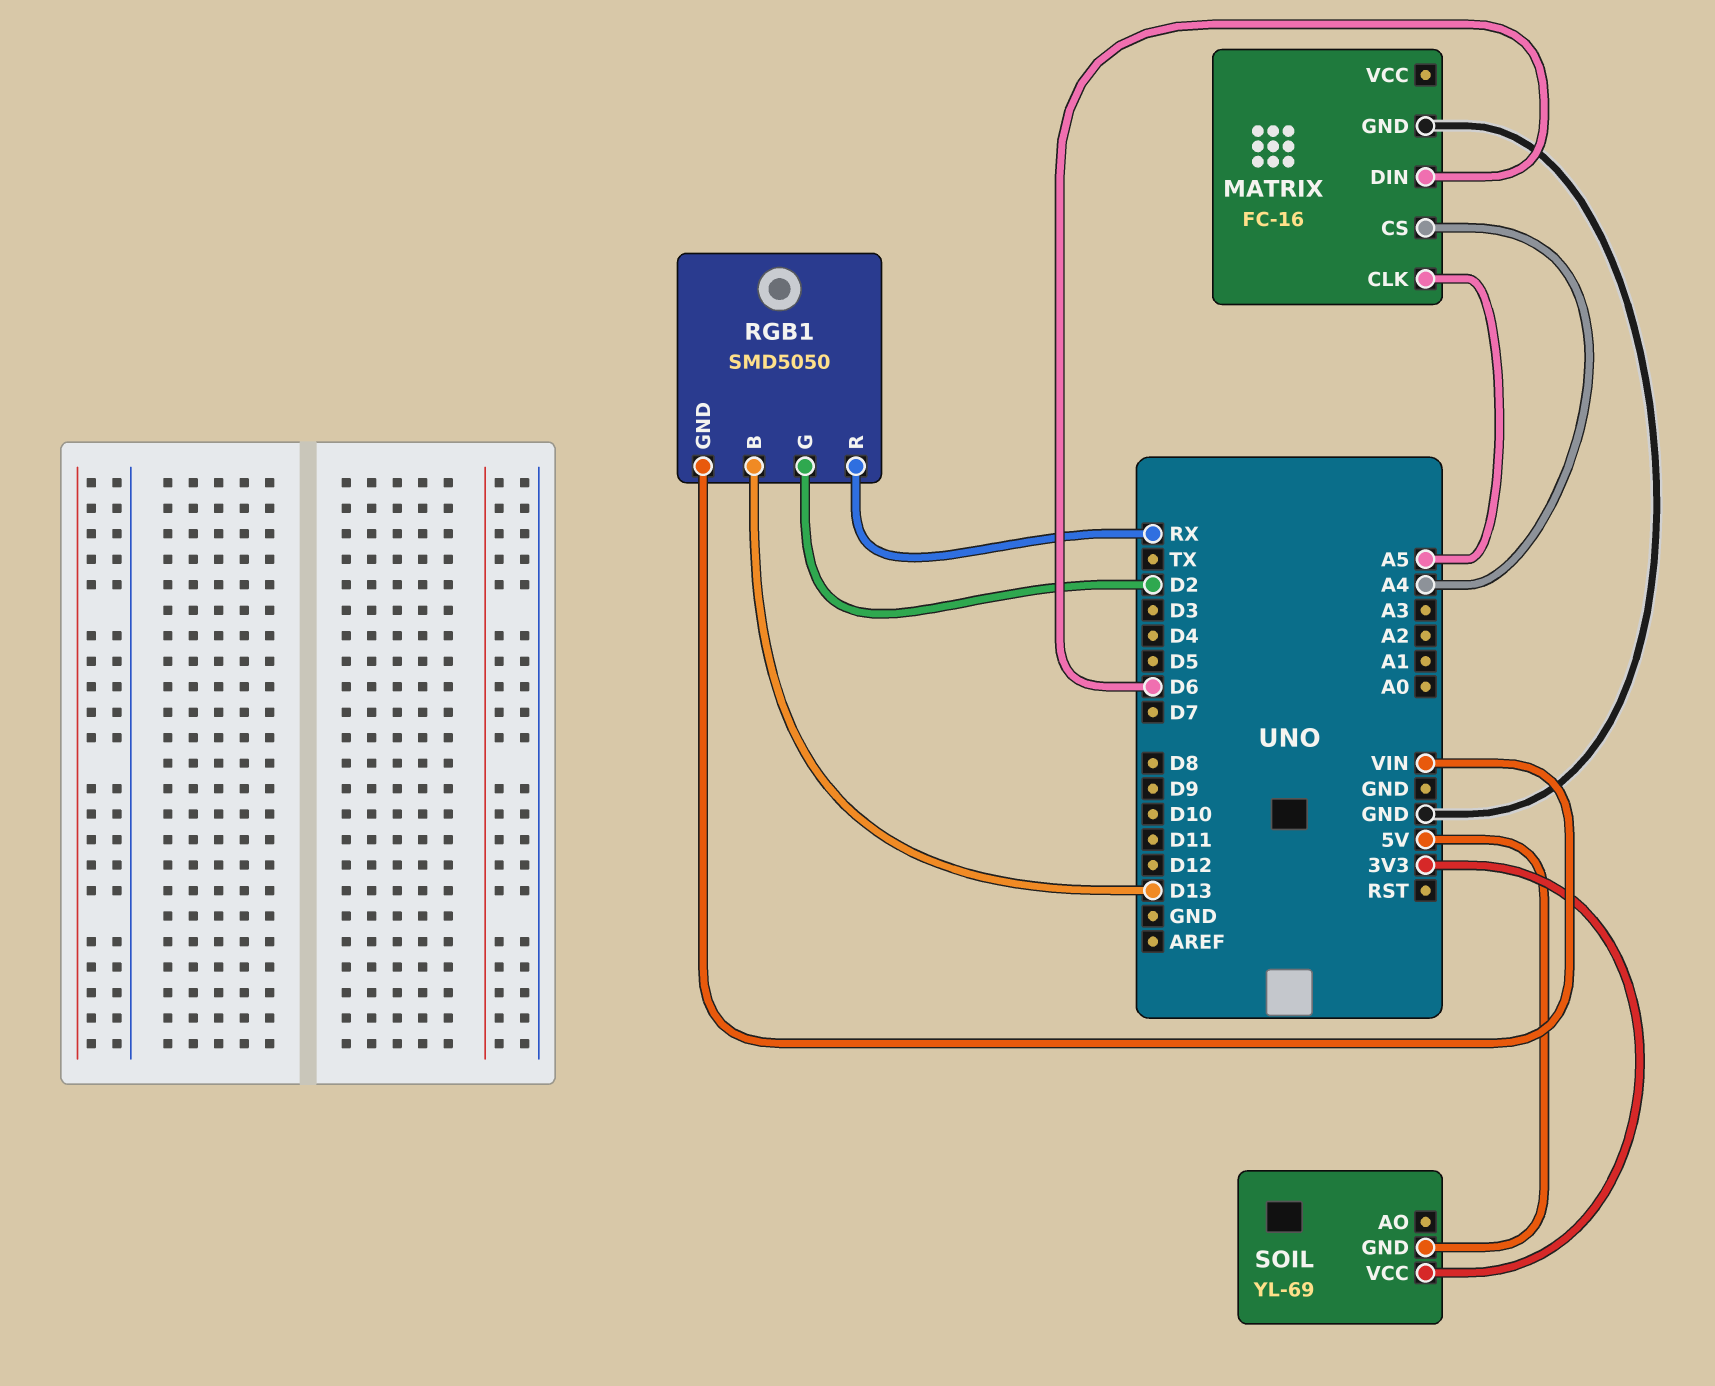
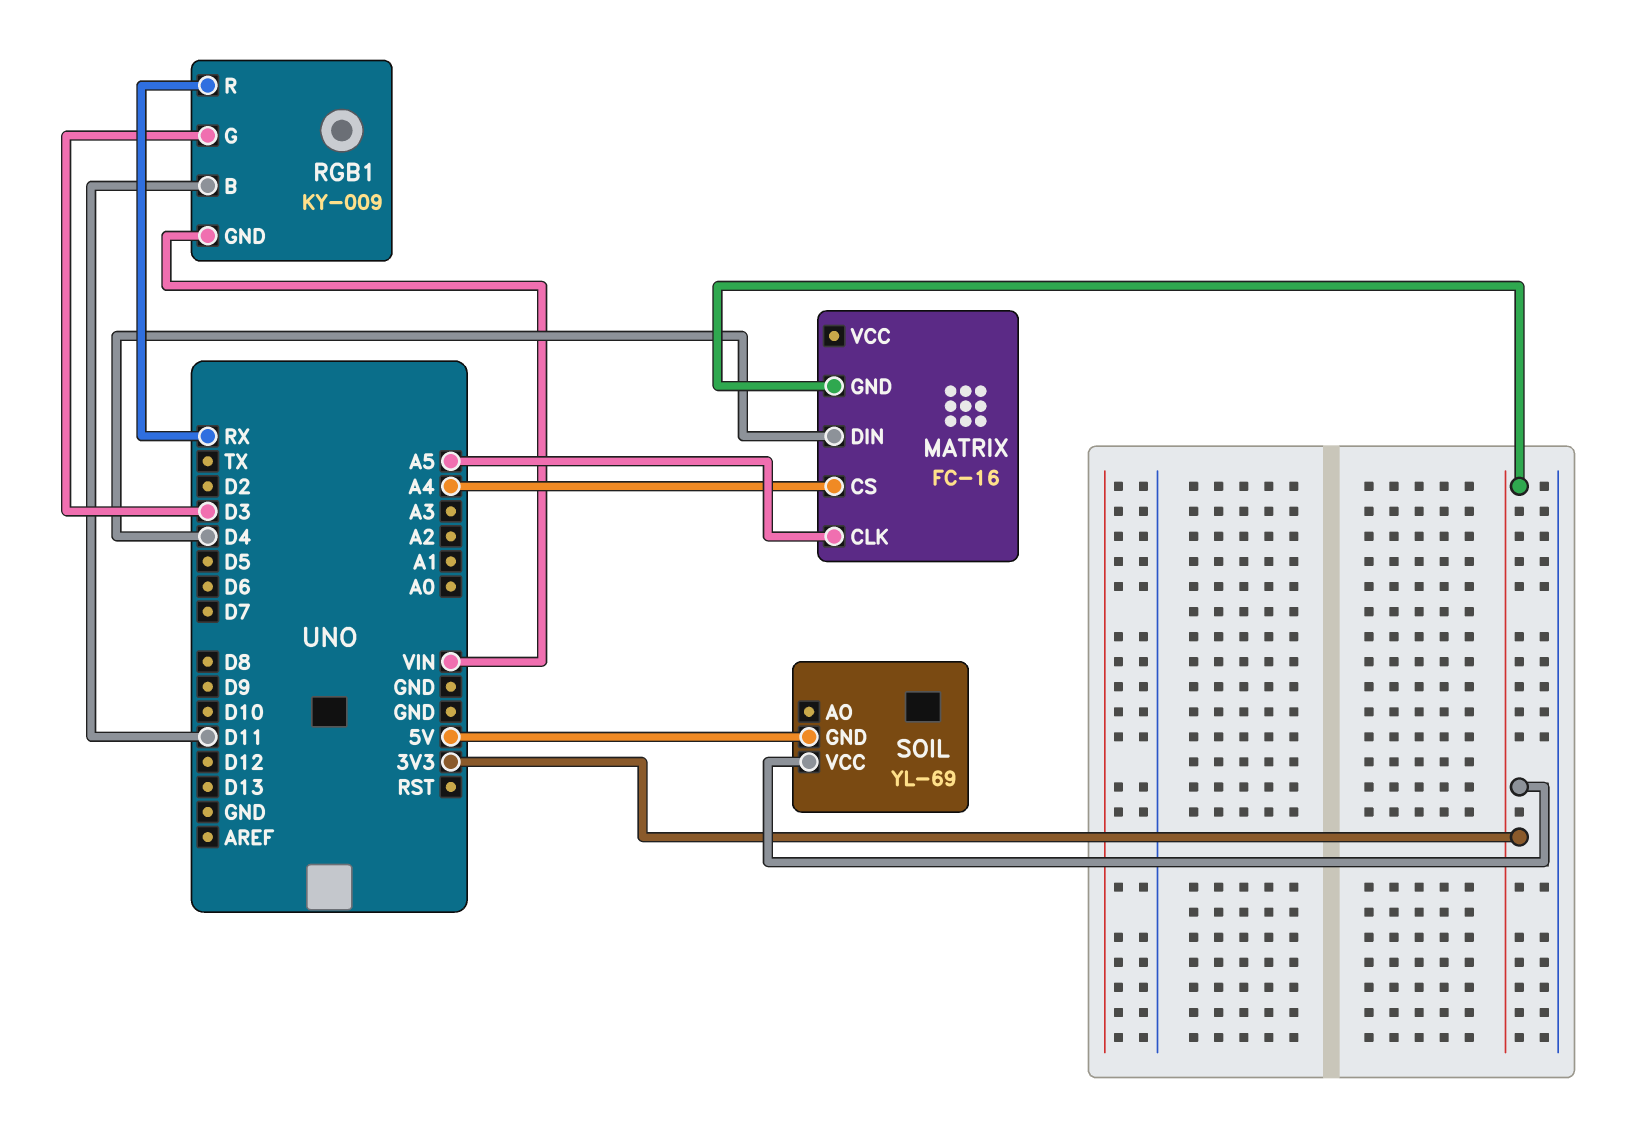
MATRIX pin DIN: D6 -> D4
MATRIX pin GND: GND -> 3V3
RGB1: SMD5050 -> KY-009
RGB1 pin B: D13 -> D11
RGB1 pin G: D2 -> D3

